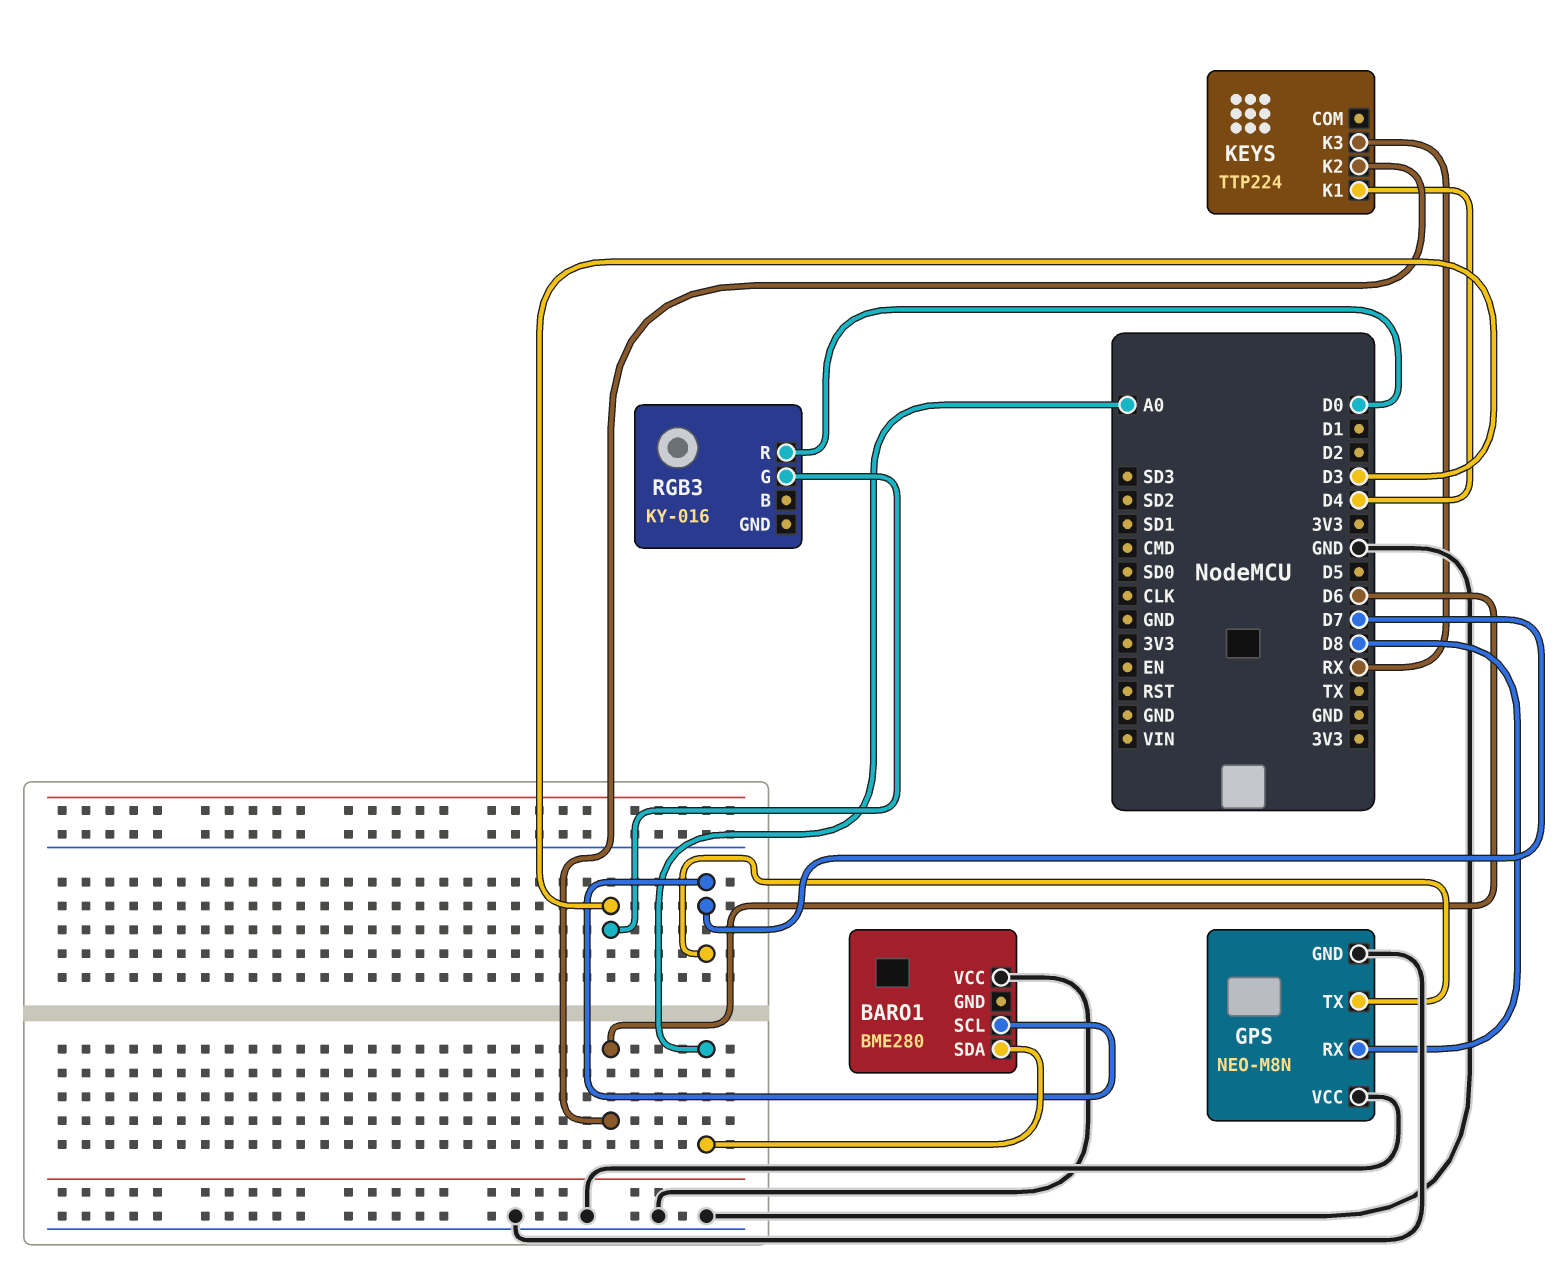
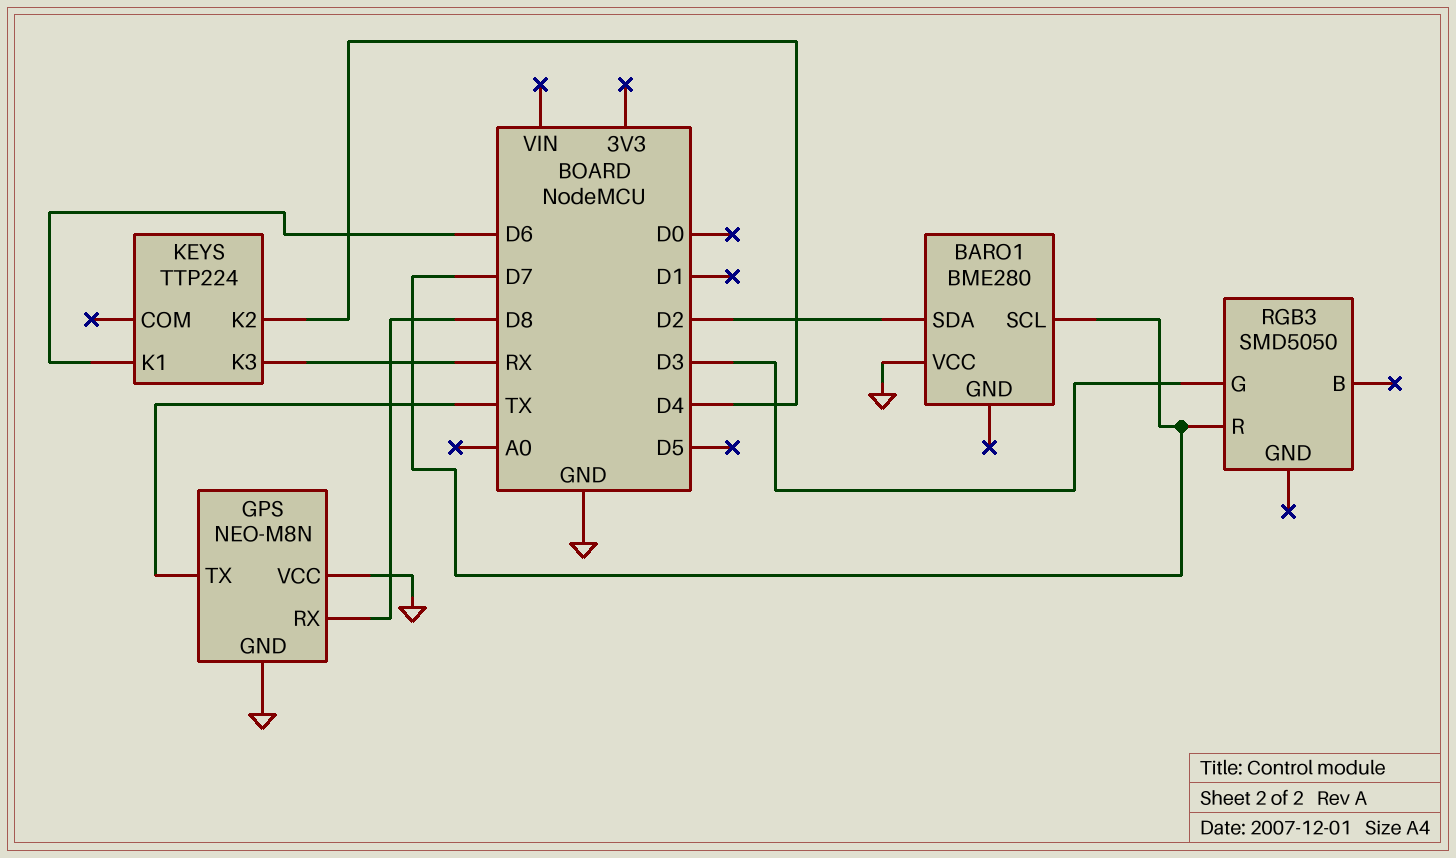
BARO1 pin SDA: A0 -> D2
GPS pin TX: D7 -> TX
KEYS pin K1: D4 -> D6
KEYS pin K2: D6 -> D4
RGB3: KY-016 -> SMD5050
RGB3 pin R: D0 -> D7

